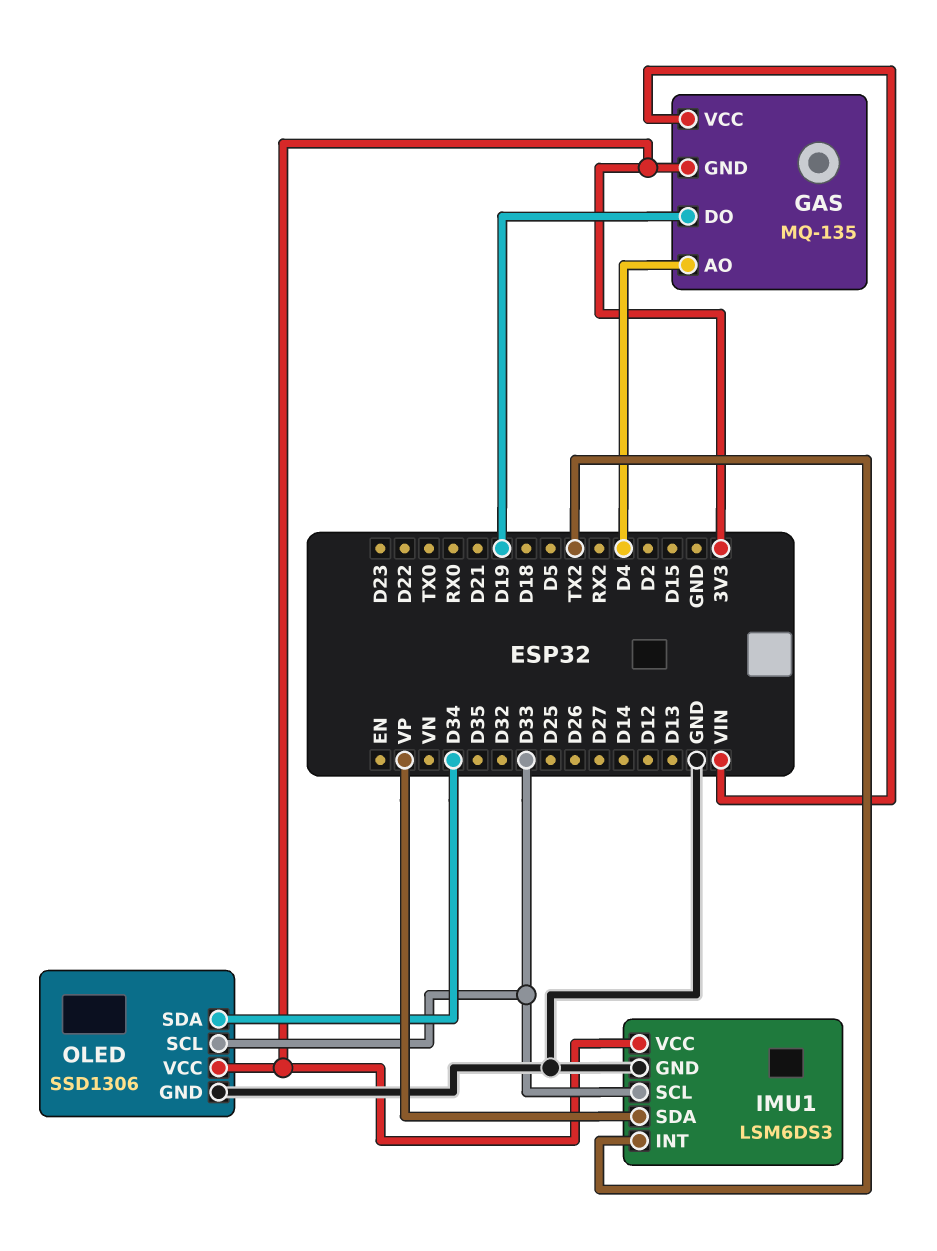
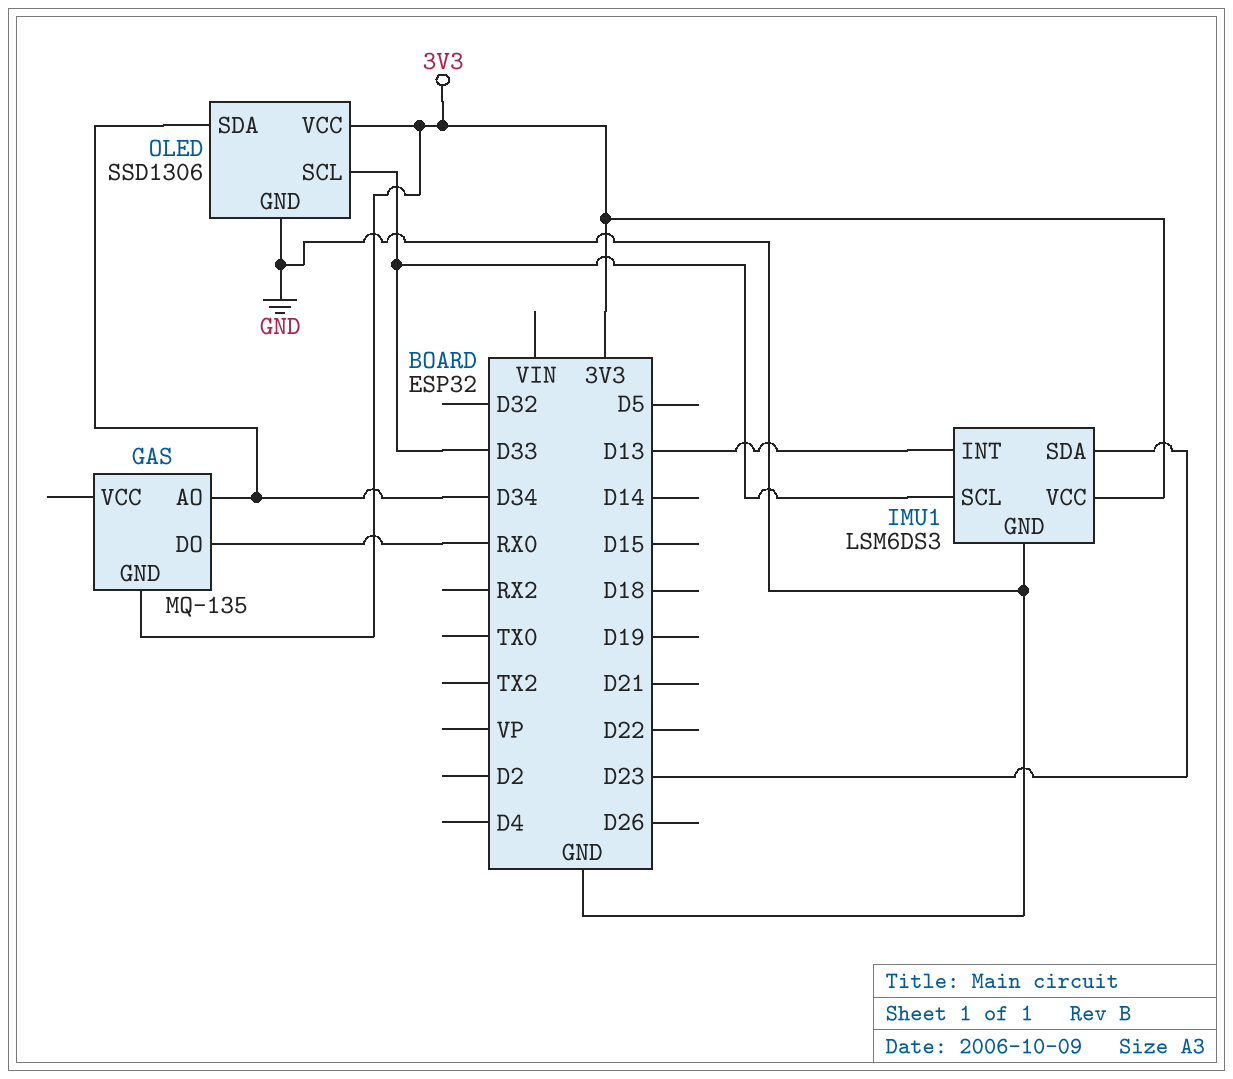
GAS pin AO: D4 -> D34
GAS pin DO: D19 -> RX0
GAS pin VCC: VIN -> none
IMU1 pin INT: TX2 -> D13
IMU1 pin SDA: VP -> D23

